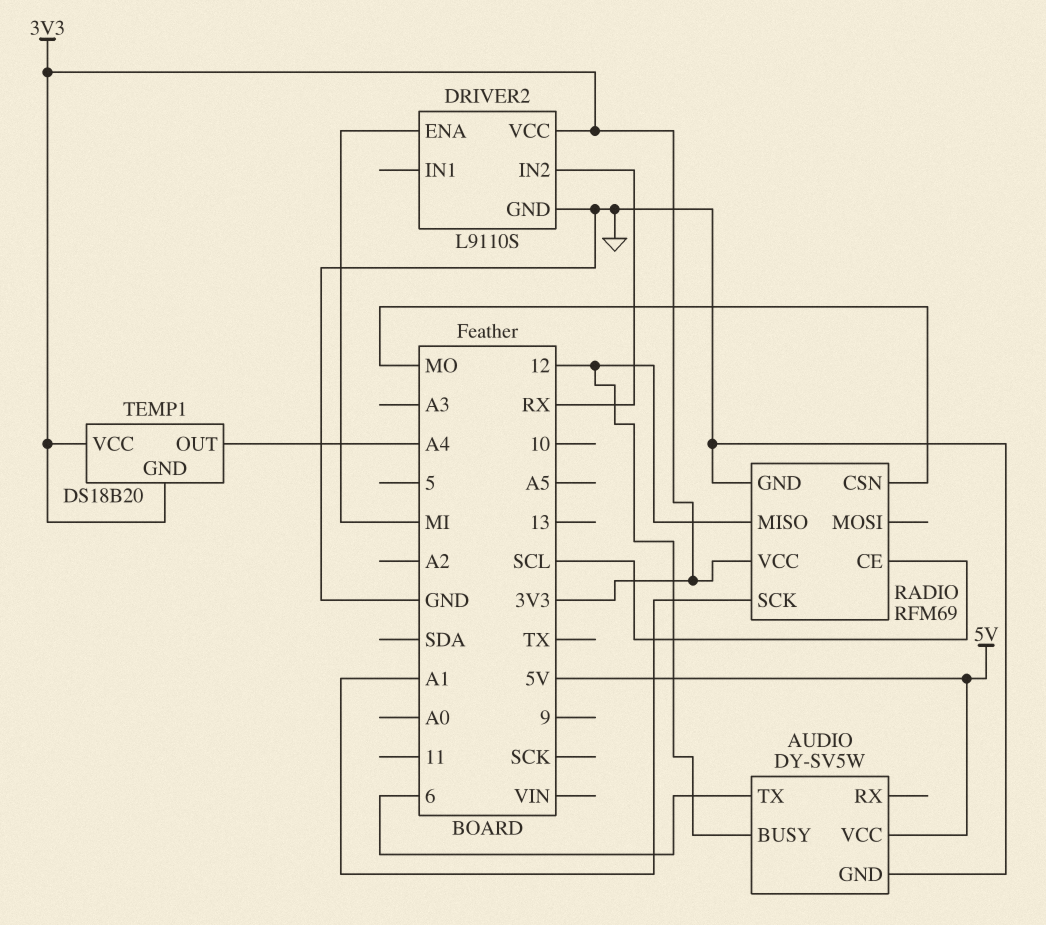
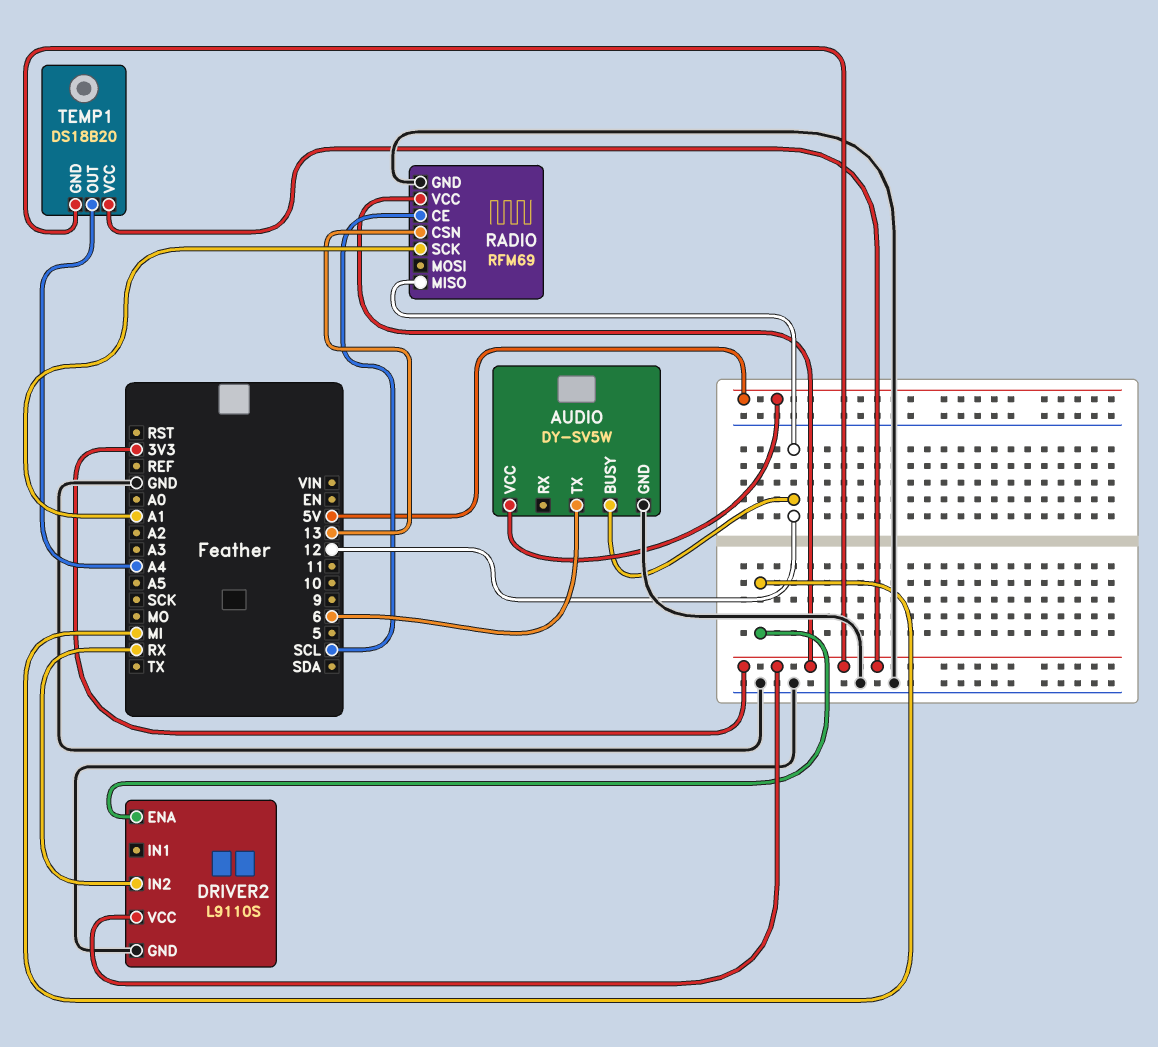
RADIO pin CSN: MO -> 13

